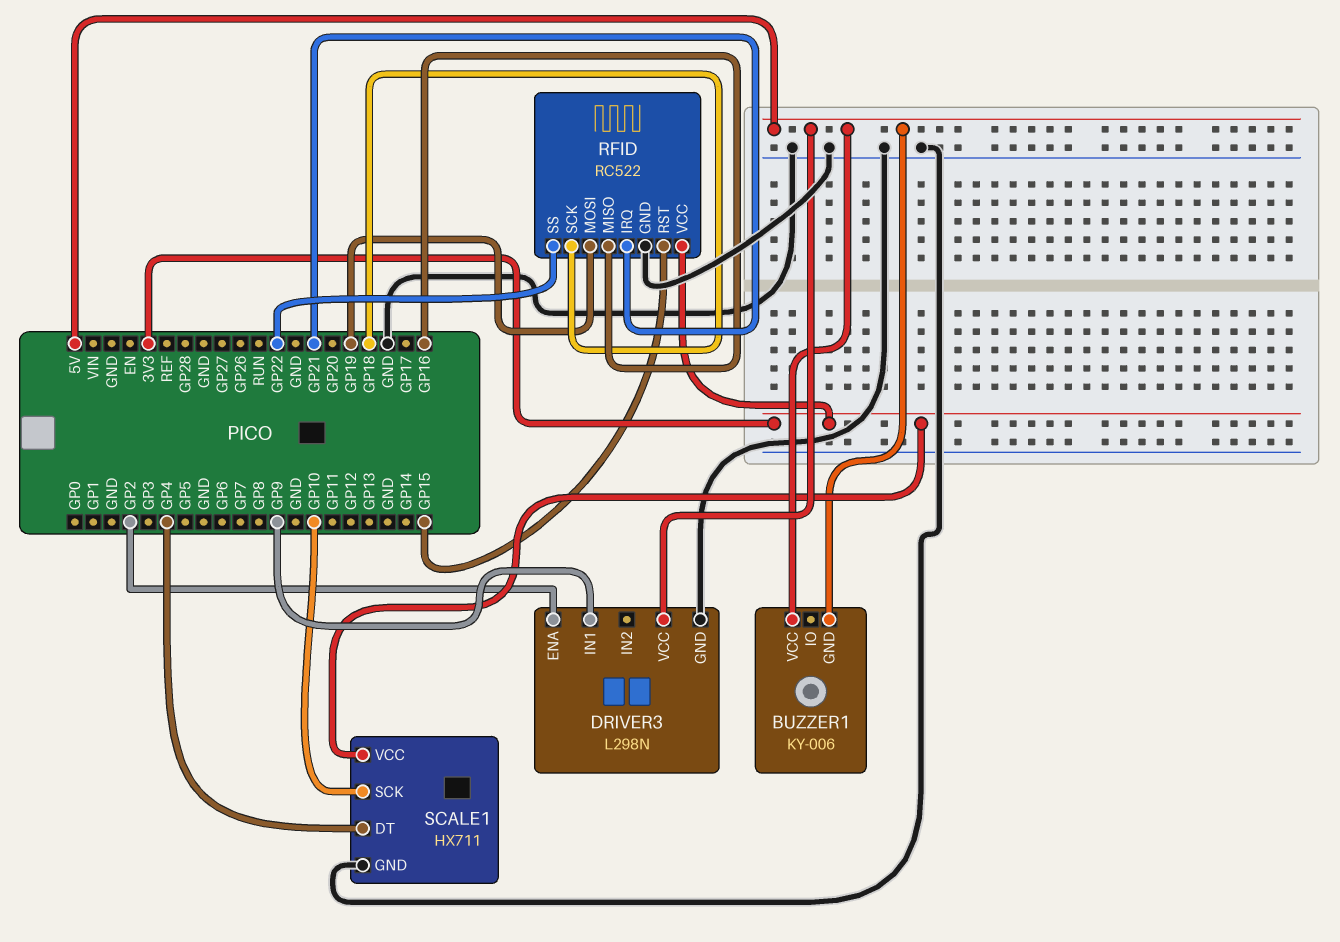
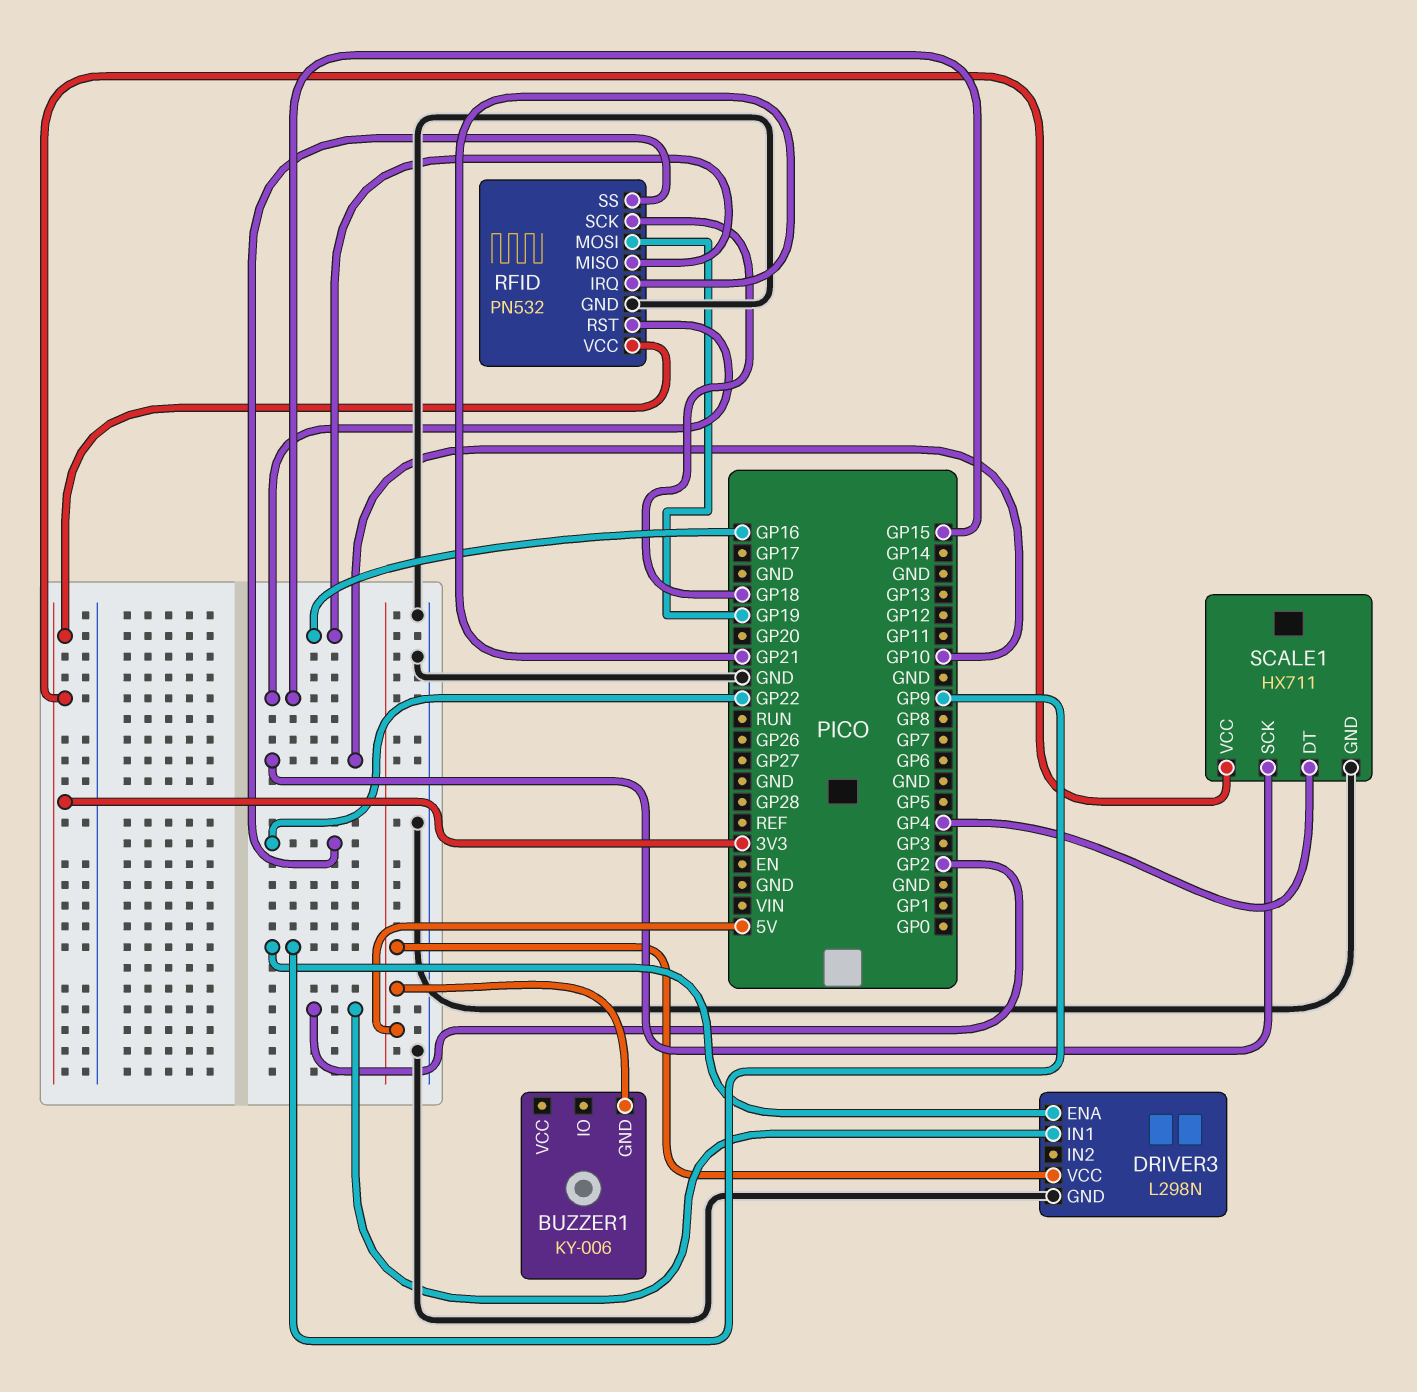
BUZZER1 pin VCC: 5V -> none
DRIVER3 pin ENA: GP2 -> GP9
DRIVER3 pin IN1: GP9 -> GP2
RFID: RC522 -> PN532

